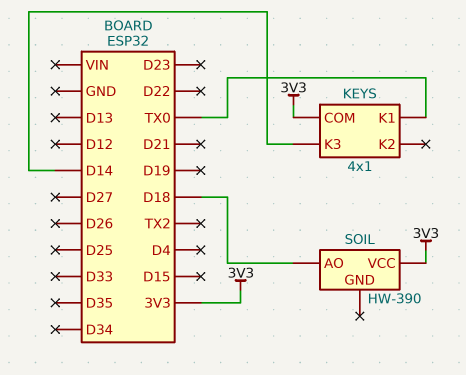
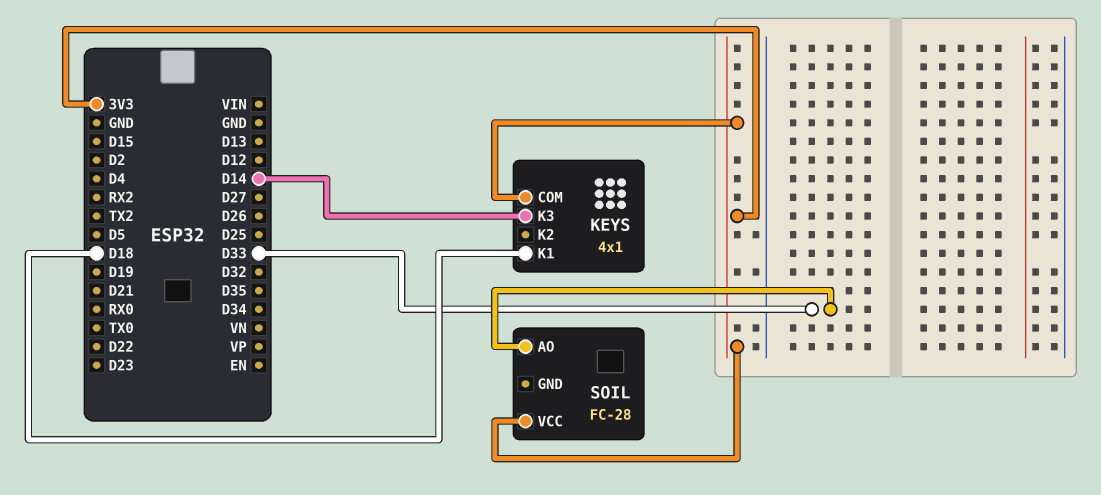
KEYS pin K1: TX0 -> D18
SOIL: HW-390 -> FC-28
SOIL pin AO: D18 -> D33

